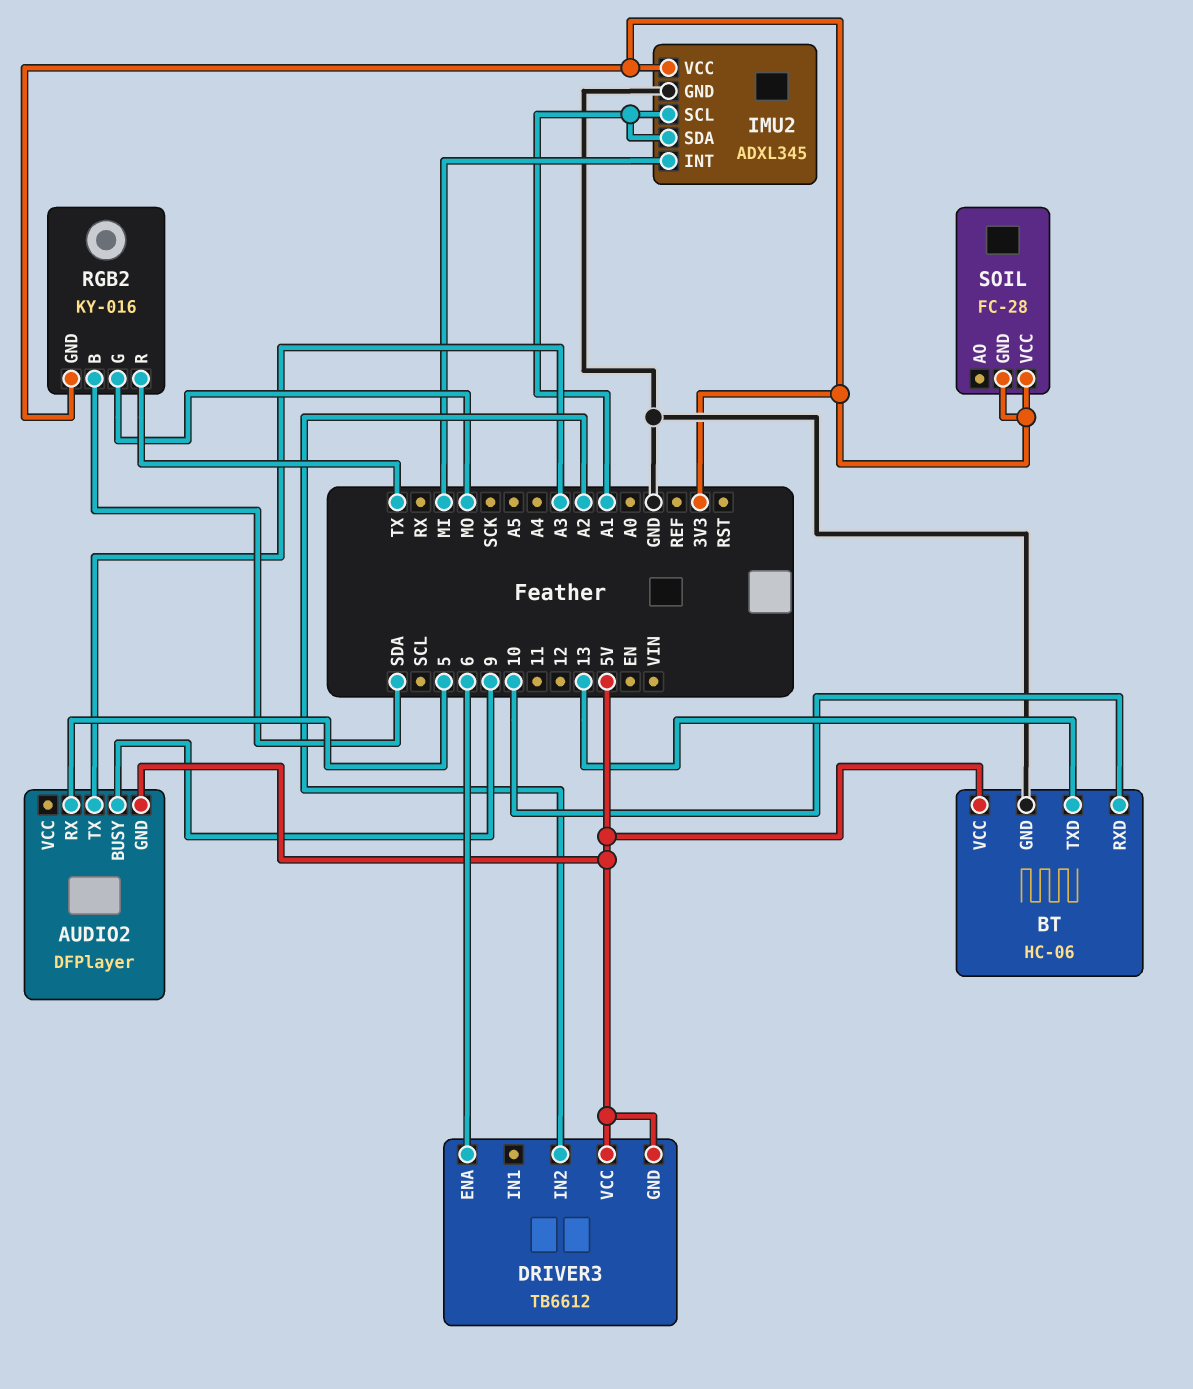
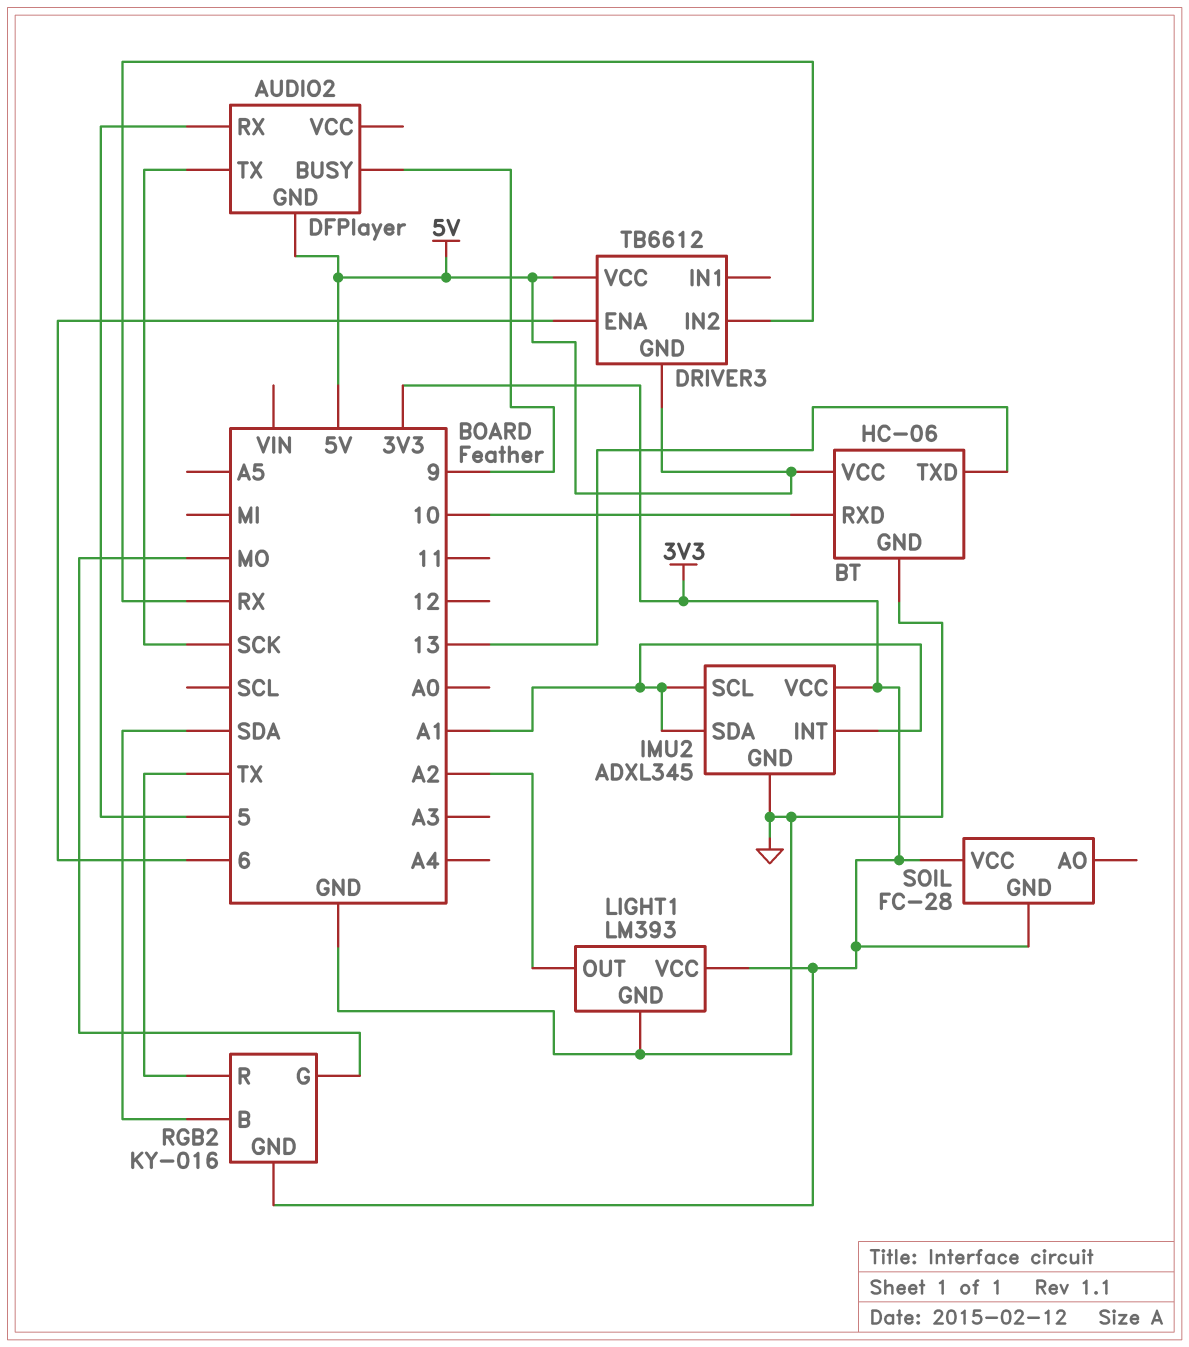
AUDIO2 pin TX: A3 -> SCK
DRIVER3 pin IN2: A2 -> RX
IMU2 pin INT: MI -> A1
LIGHT1: none -> LM393
LIGHT1 pin GND: none -> GND
LIGHT1 pin OUT: none -> A2
LIGHT1 pin VCC: none -> 3V3

